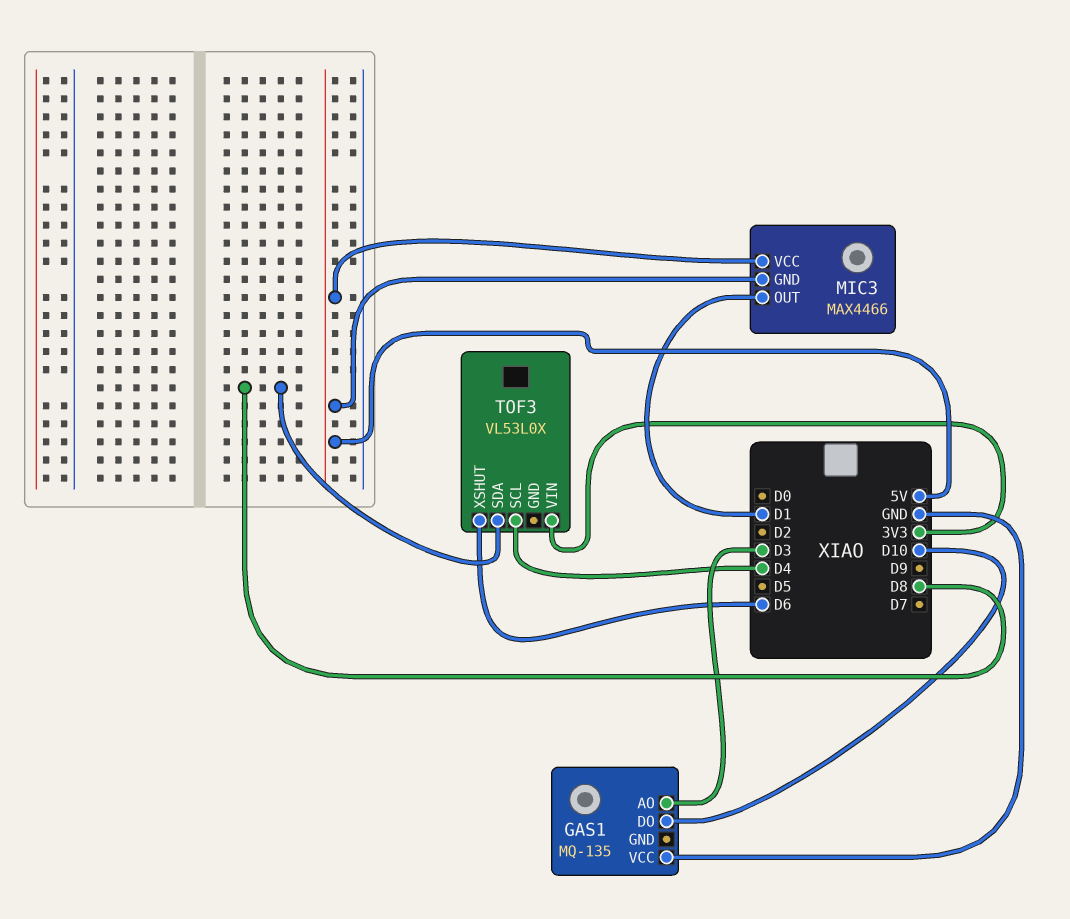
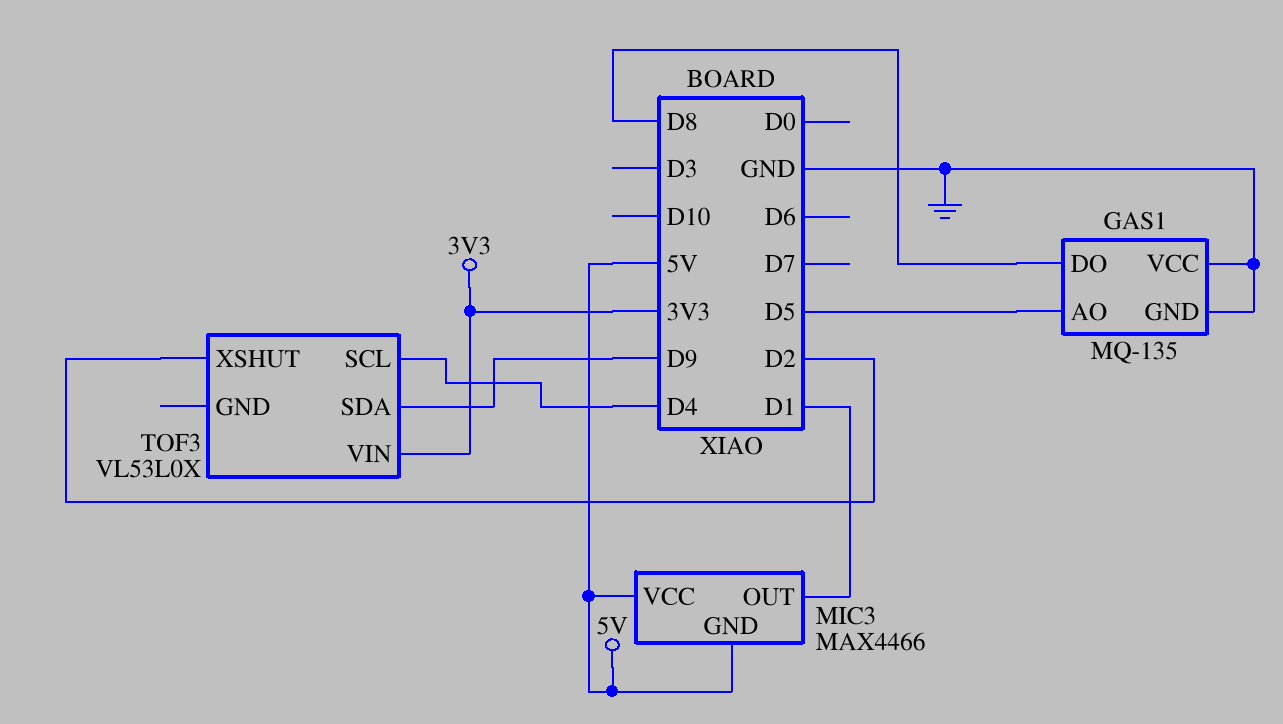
GAS1 pin AO: D3 -> D5
GAS1 pin DO: D10 -> D8
GAS1 pin GND: none -> GND
TOF3 pin SDA: D8 -> D9
TOF3 pin XSHUT: D6 -> D2

